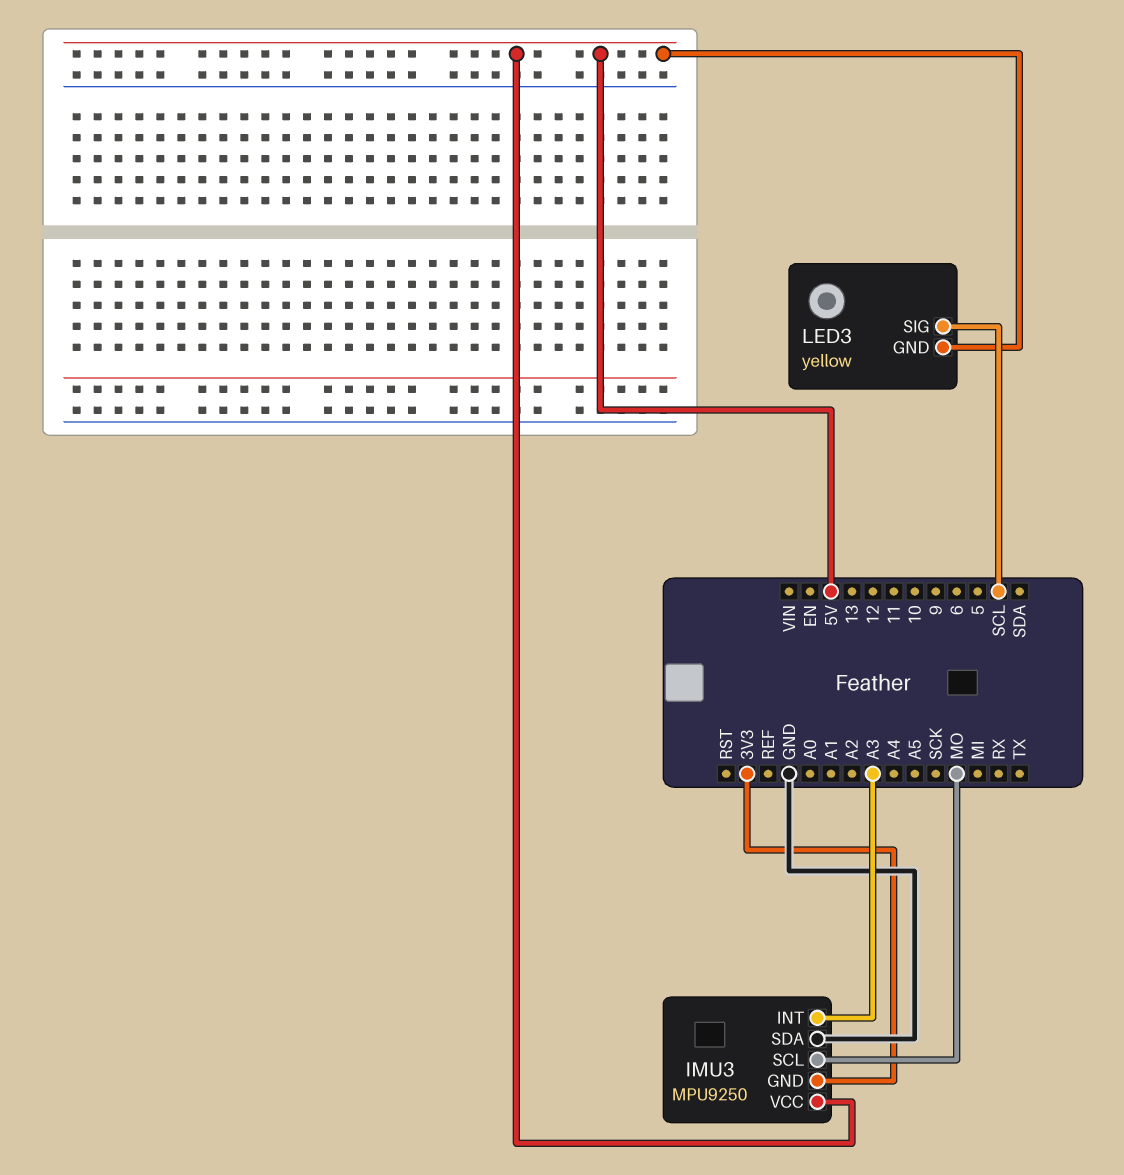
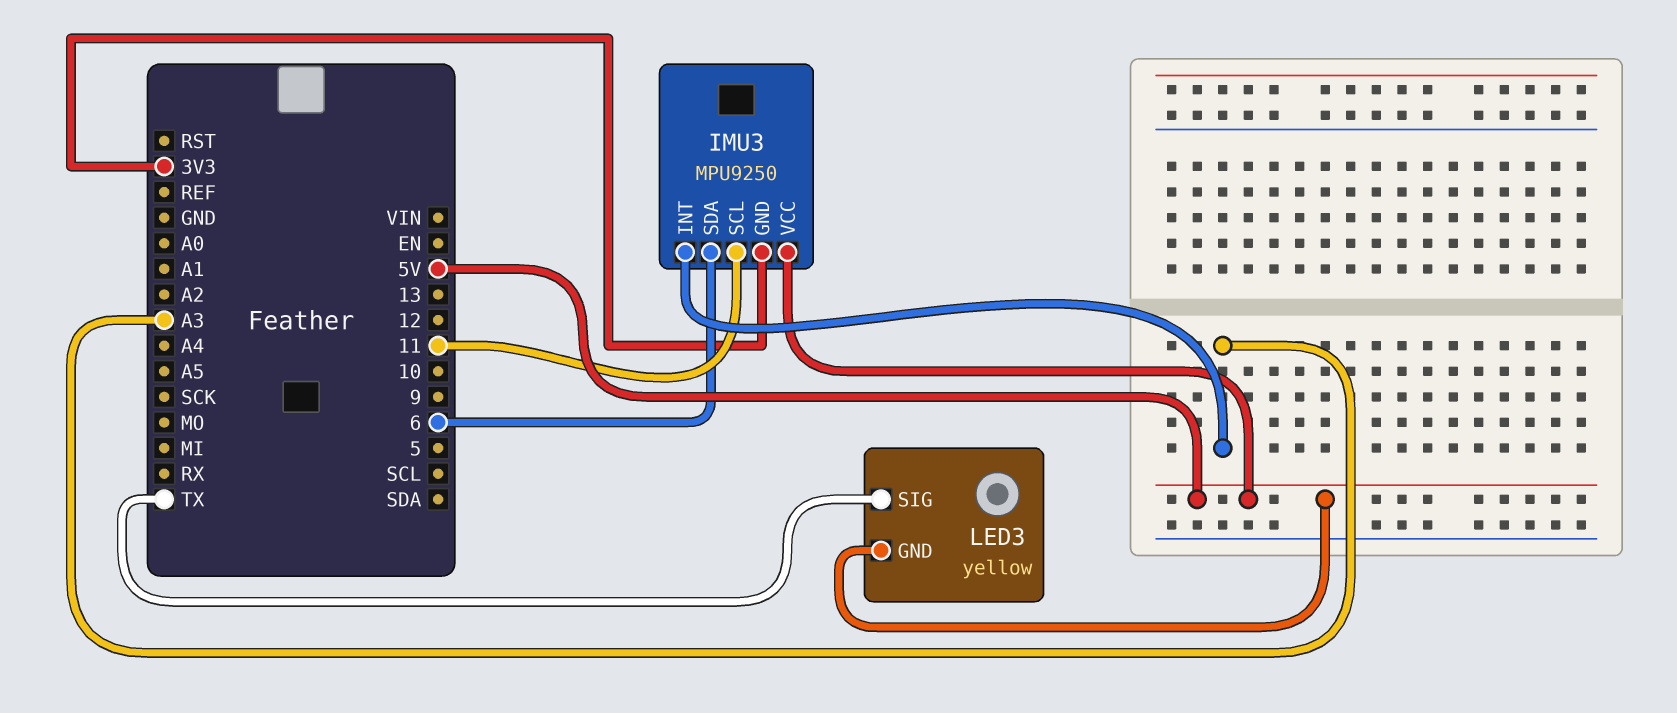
IMU3 pin SCL: MO -> 11
IMU3 pin SDA: GND -> 6
LED3 pin SIG: SCL -> TX

